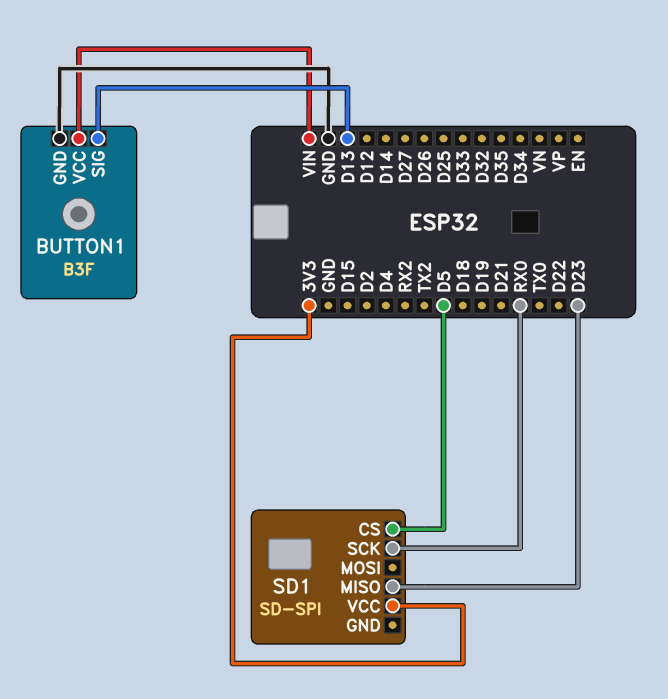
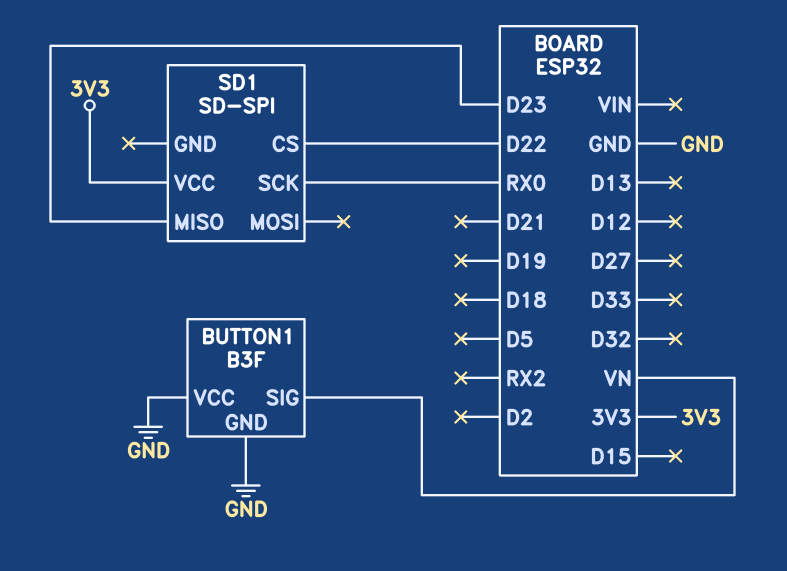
BUTTON1 pin SIG: D13 -> VN
BUTTON1 pin VCC: VIN -> GND
SD1 pin CS: D5 -> D22

